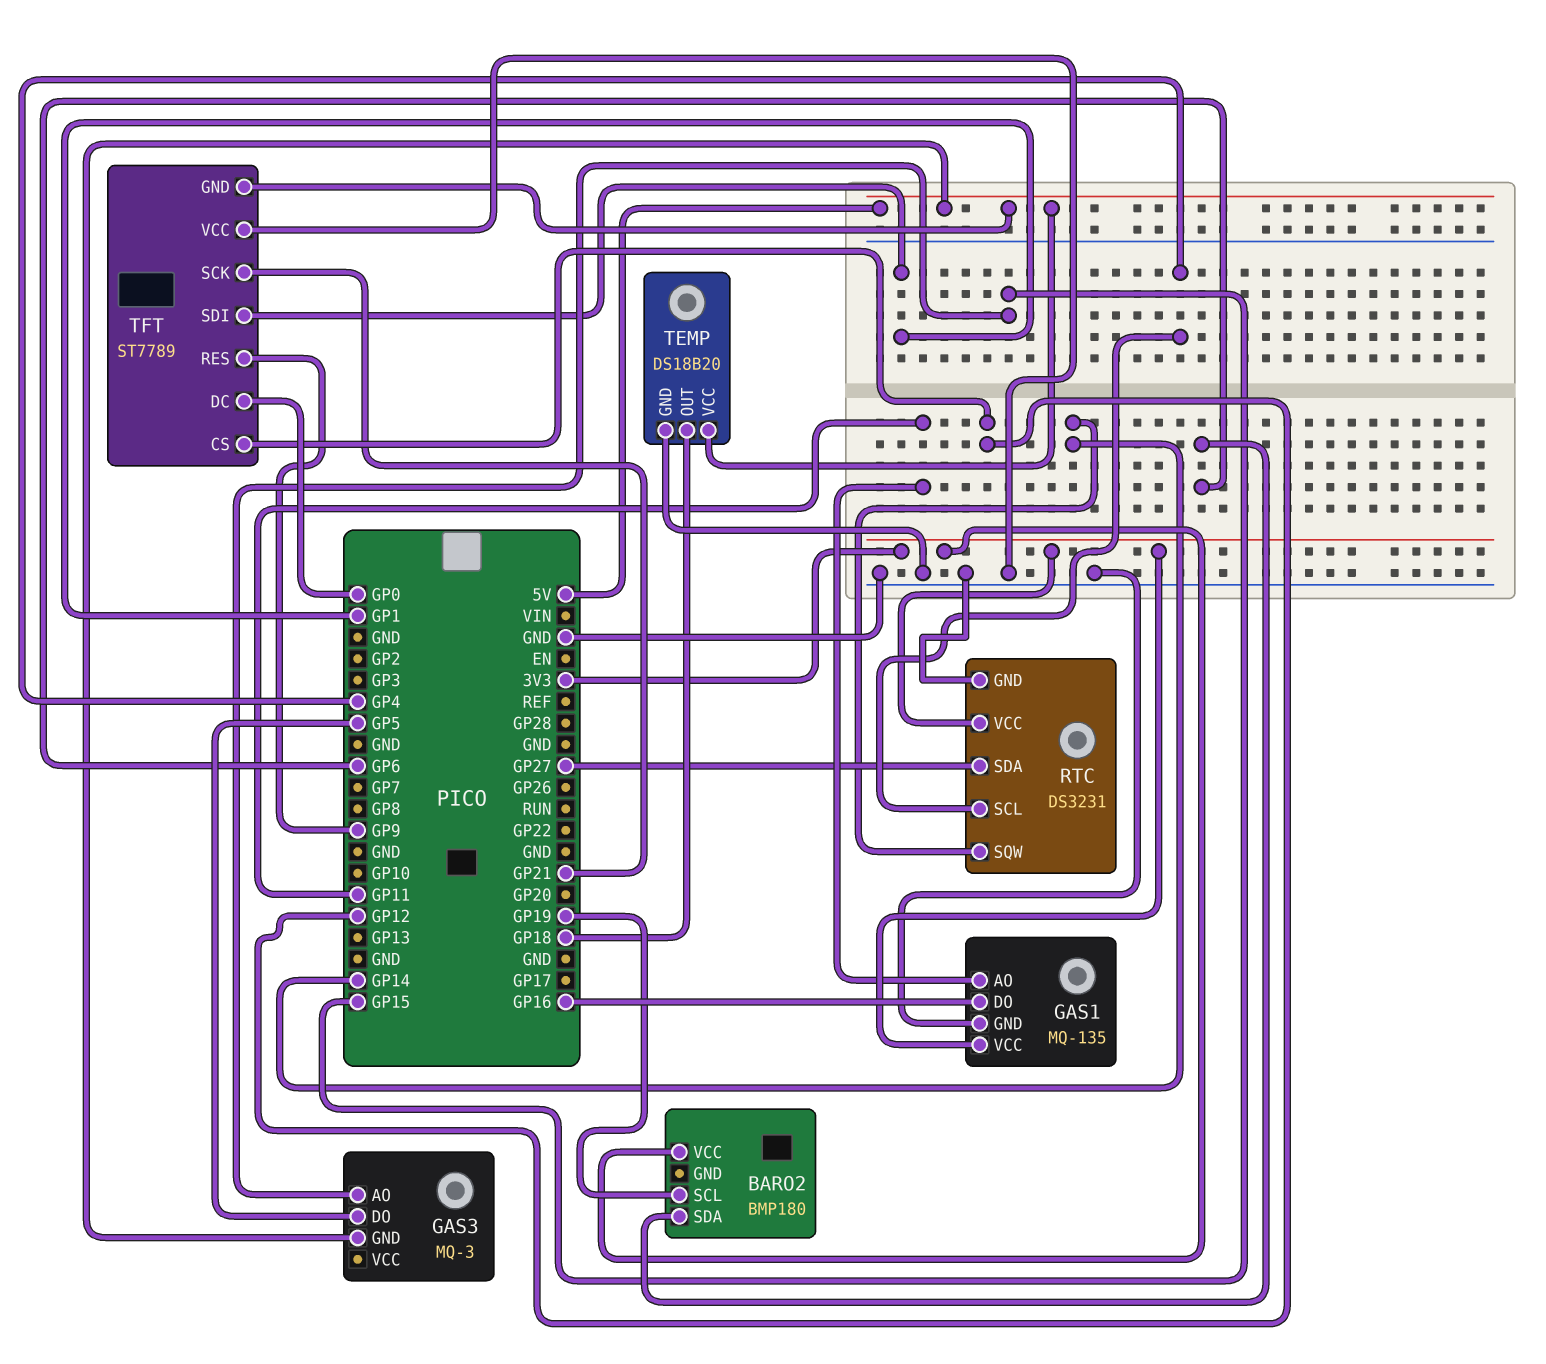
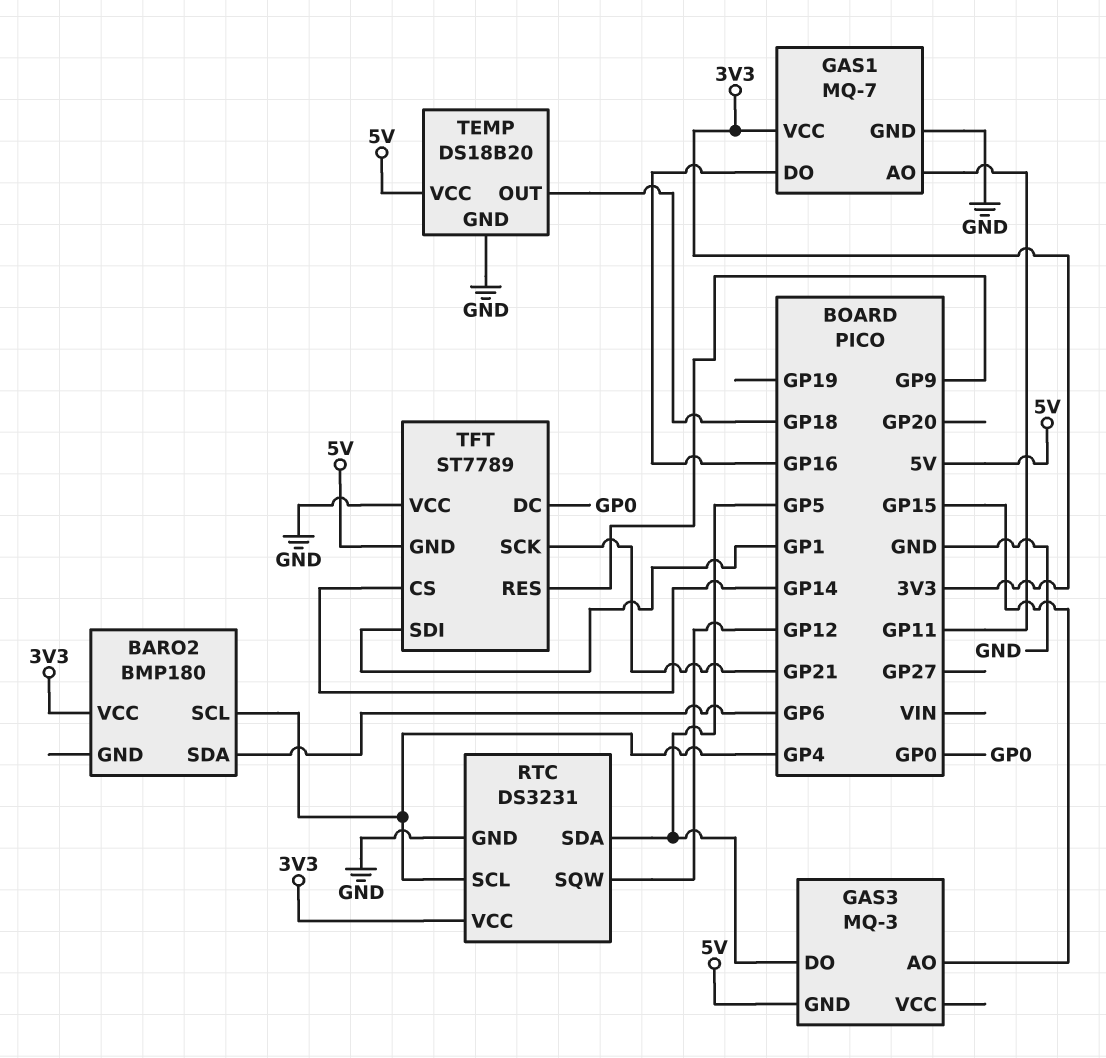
BARO2 pin SCL: GP19 -> GP4
GAS1: MQ-135 -> MQ-7
RTC pin SDA: GP27 -> GP5
RTC pin SQW: GP14 -> GP12
TFT pin CS: GP12 -> GP14

